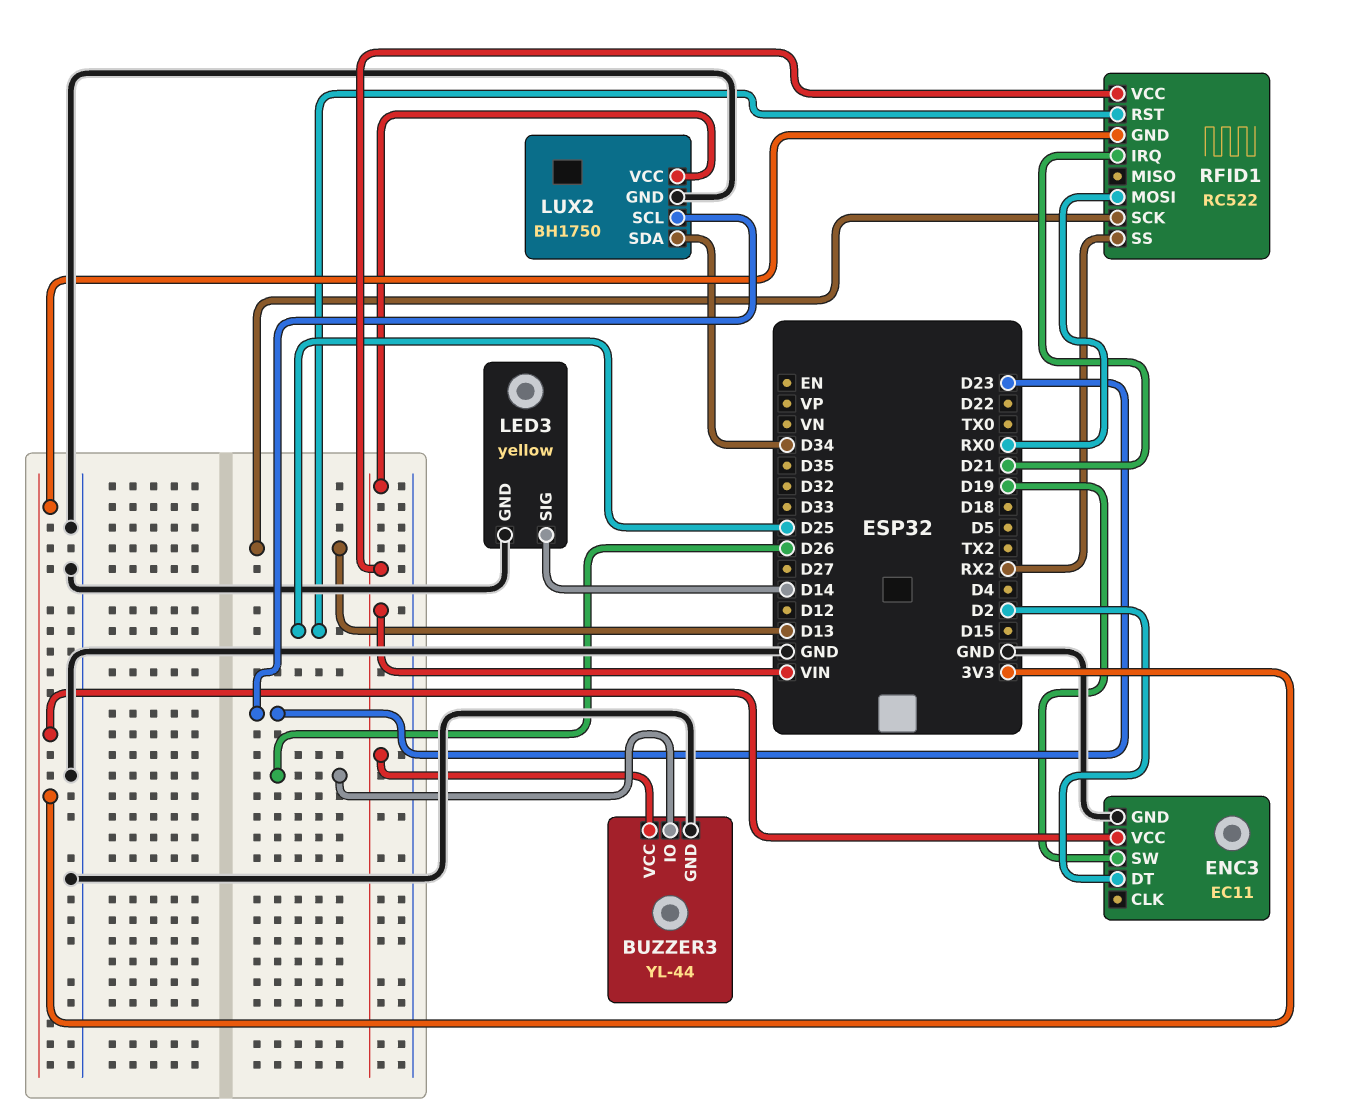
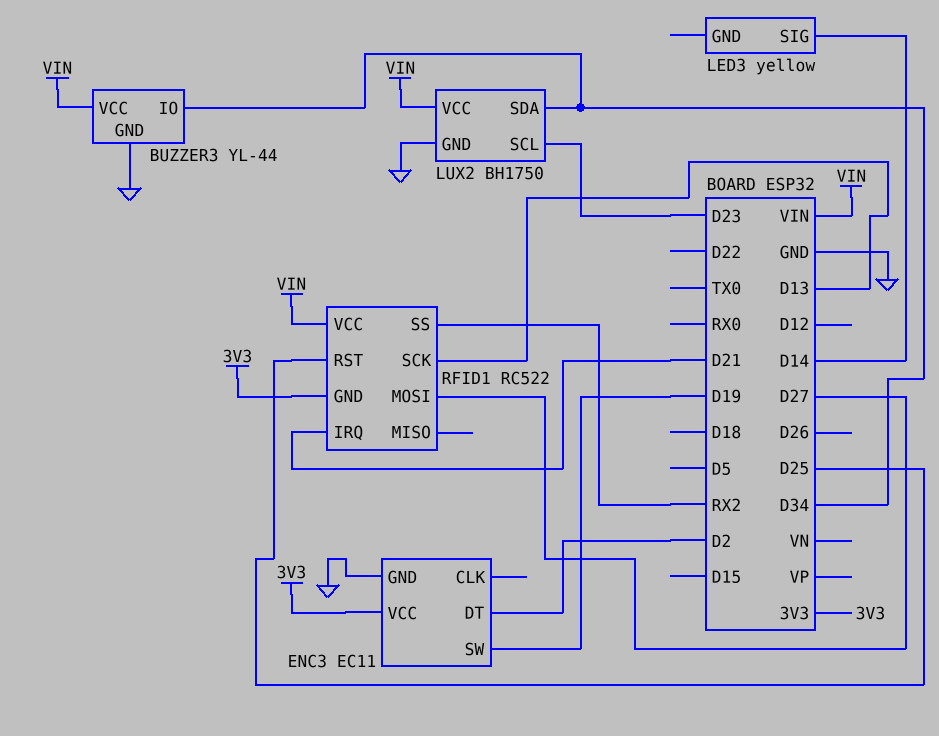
BUZZER3 pin IO: D26 -> D34
LED3 pin GND: GND -> none
RFID1 pin MOSI: RX0 -> D27

